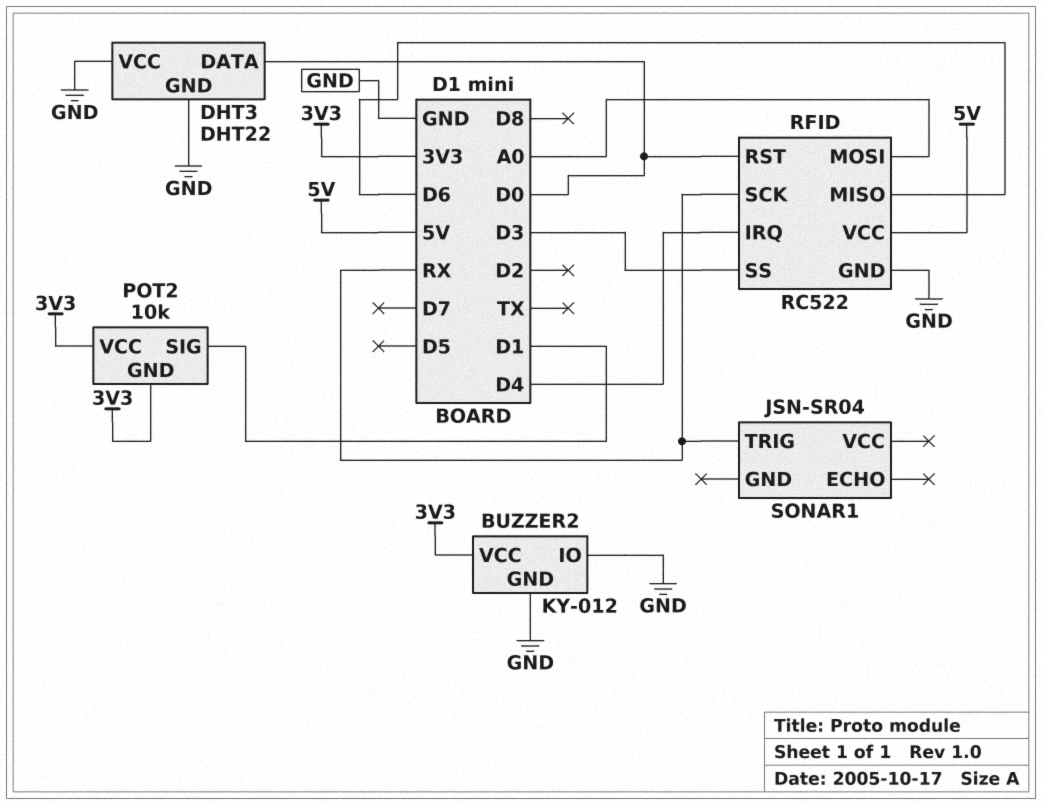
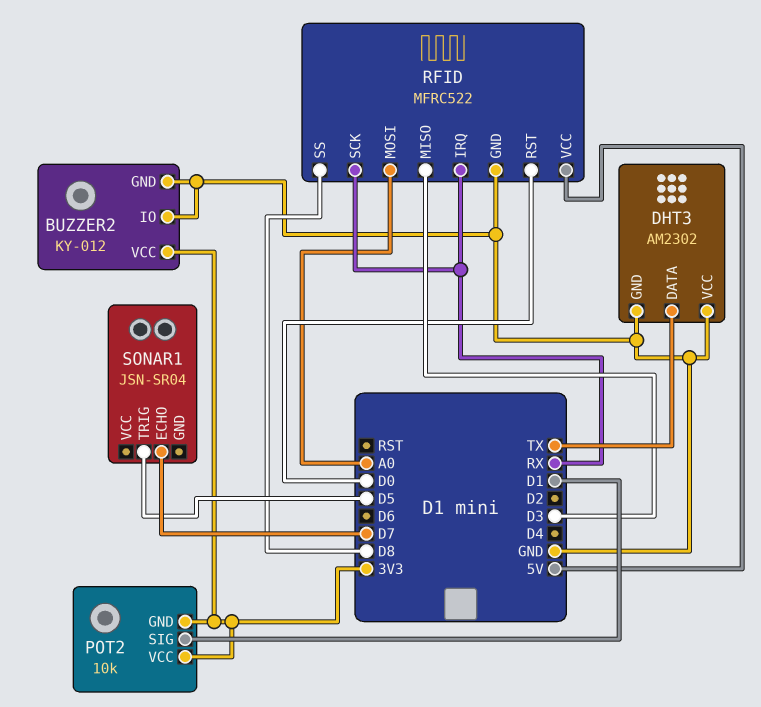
DHT3: DHT22 -> AM2302
DHT3 pin DATA: D0 -> TX
RFID: RC522 -> MFRC522
RFID pin IRQ: D4 -> RX
RFID pin MISO: D6 -> D3
RFID pin SS: D3 -> D8
SONAR1 pin ECHO: none -> D7
SONAR1 pin TRIG: RX -> D5

